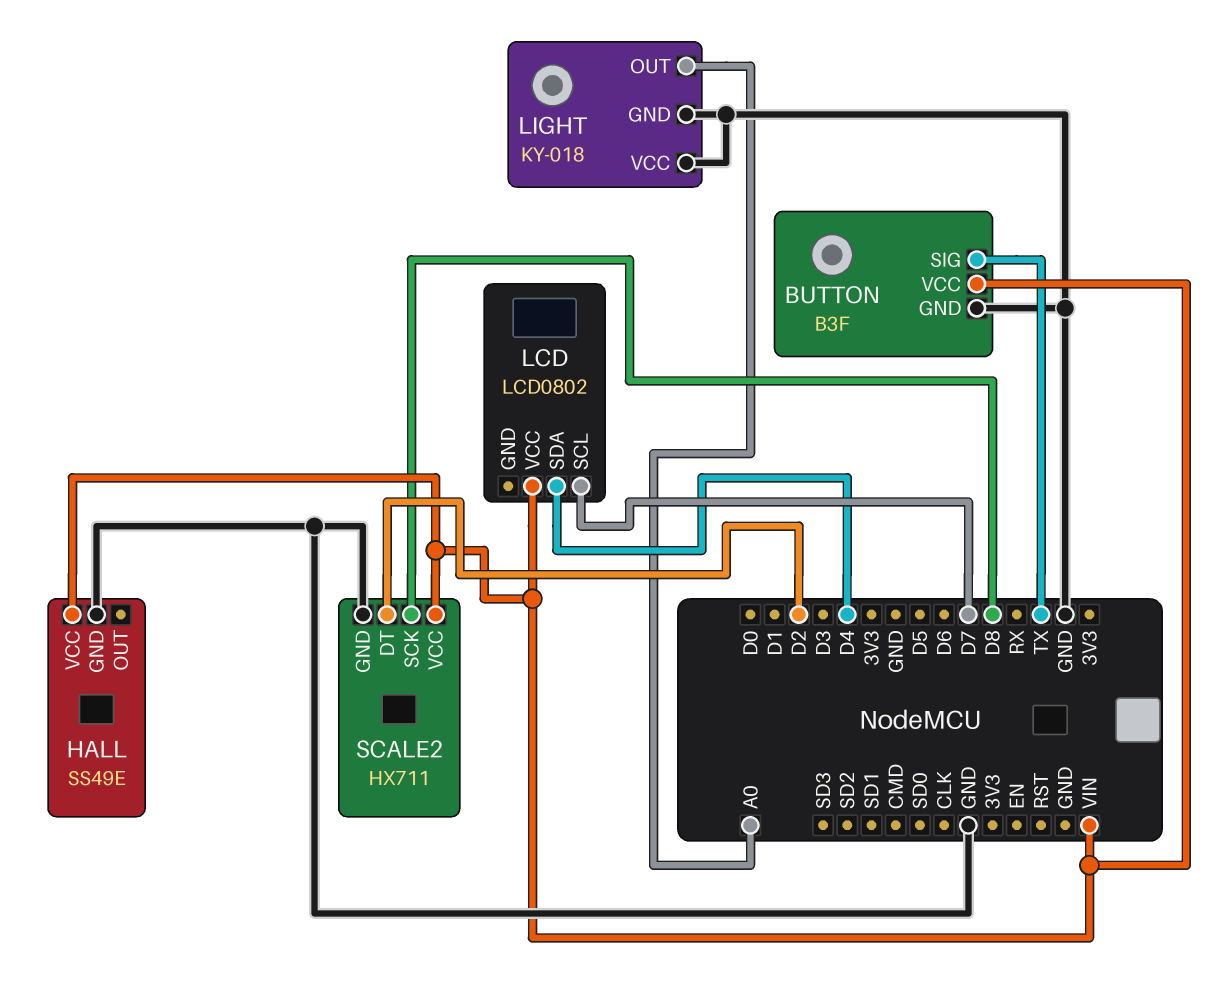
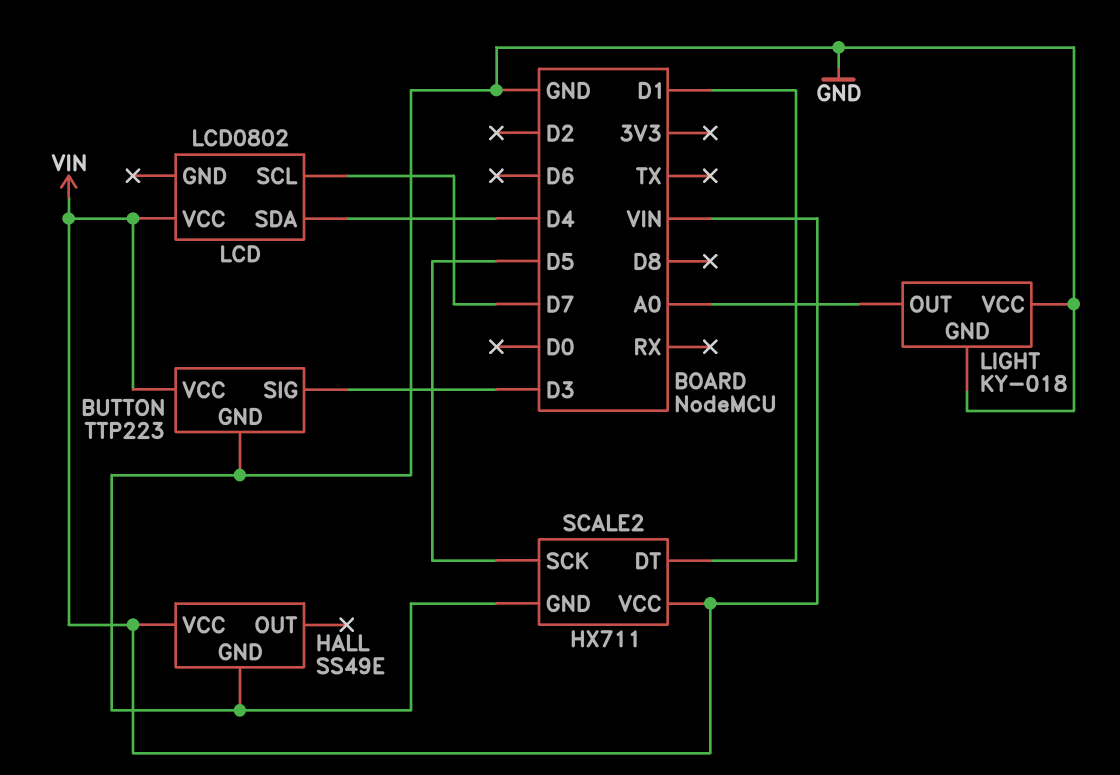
BUTTON: B3F -> TTP223
BUTTON pin SIG: TX -> D3
SCALE2 pin DT: D2 -> D1
SCALE2 pin SCK: D8 -> D5

